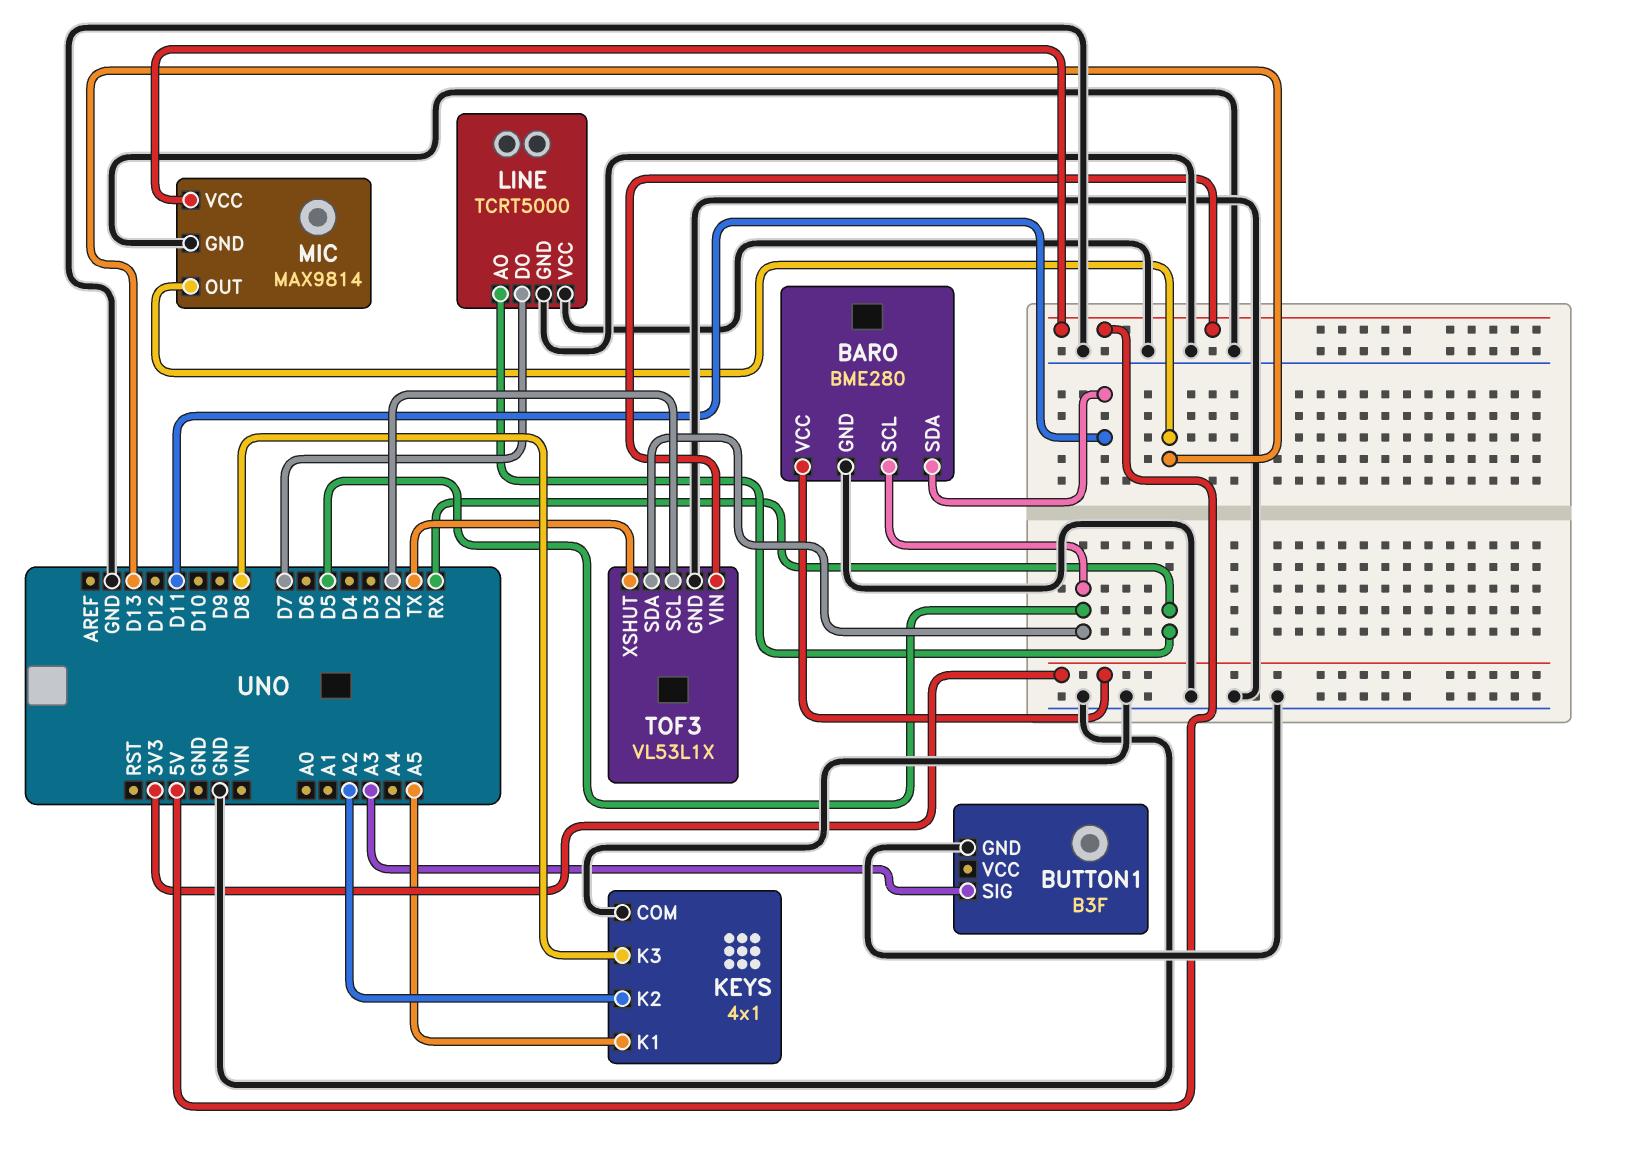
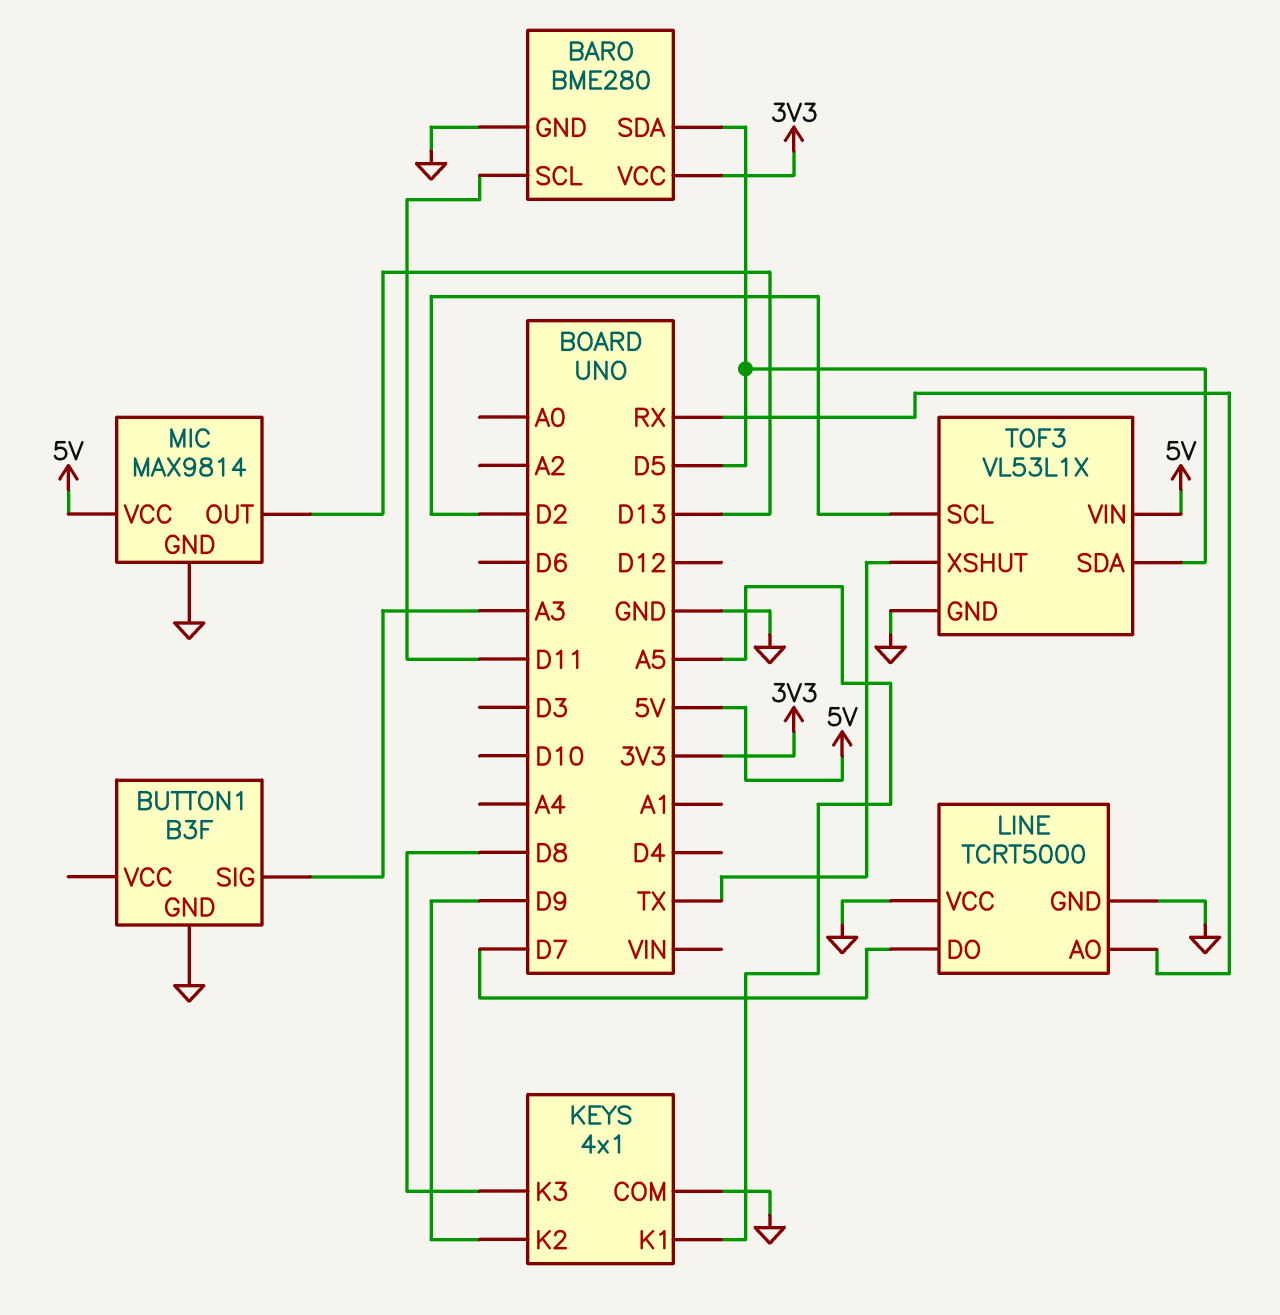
BARO pin SCL: D5 -> D11
BARO pin SDA: D11 -> D5
KEYS pin K2: A2 -> D9

